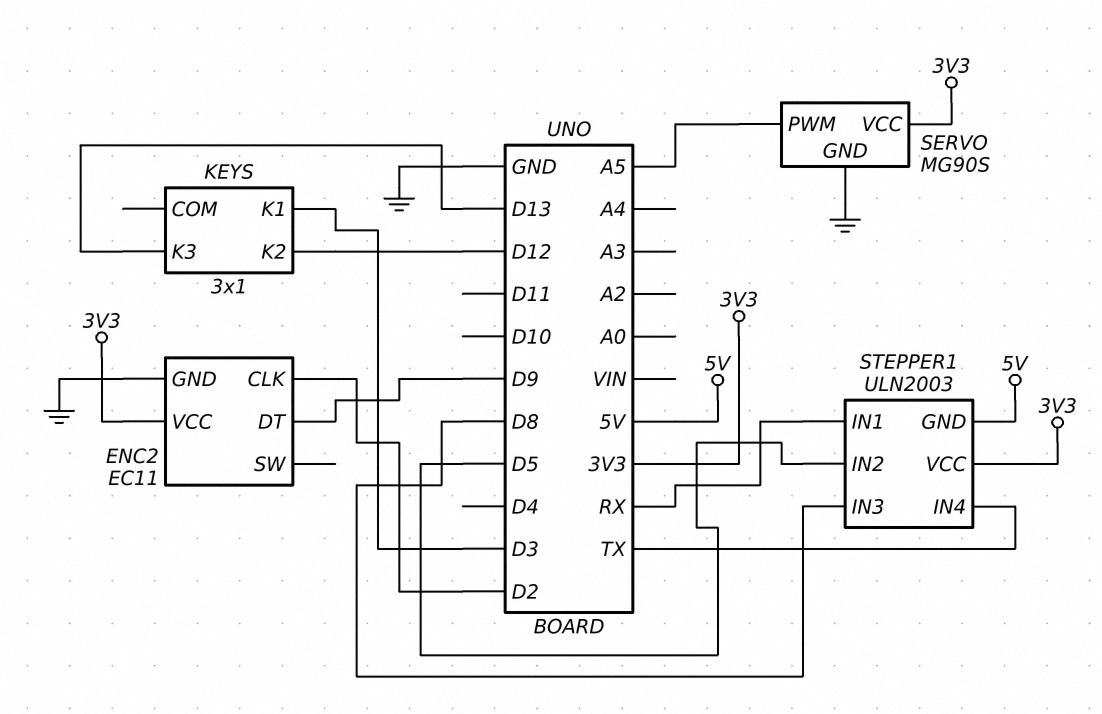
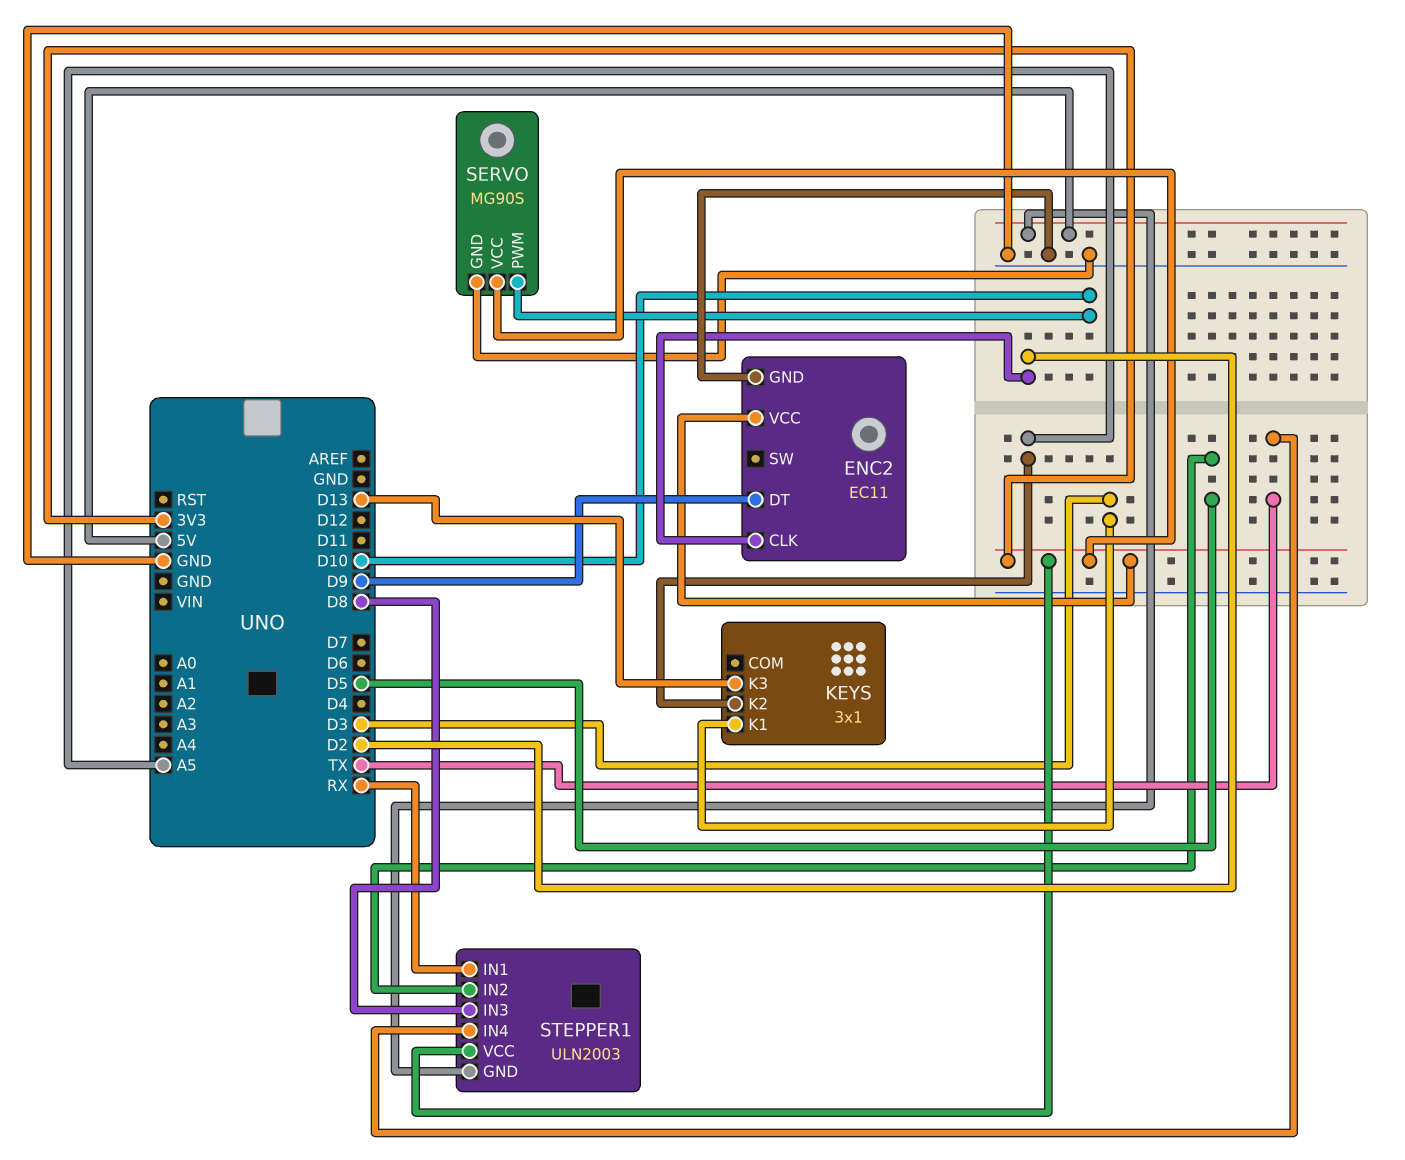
KEYS pin K2: D12 -> A5
SERVO pin PWM: A5 -> D10

